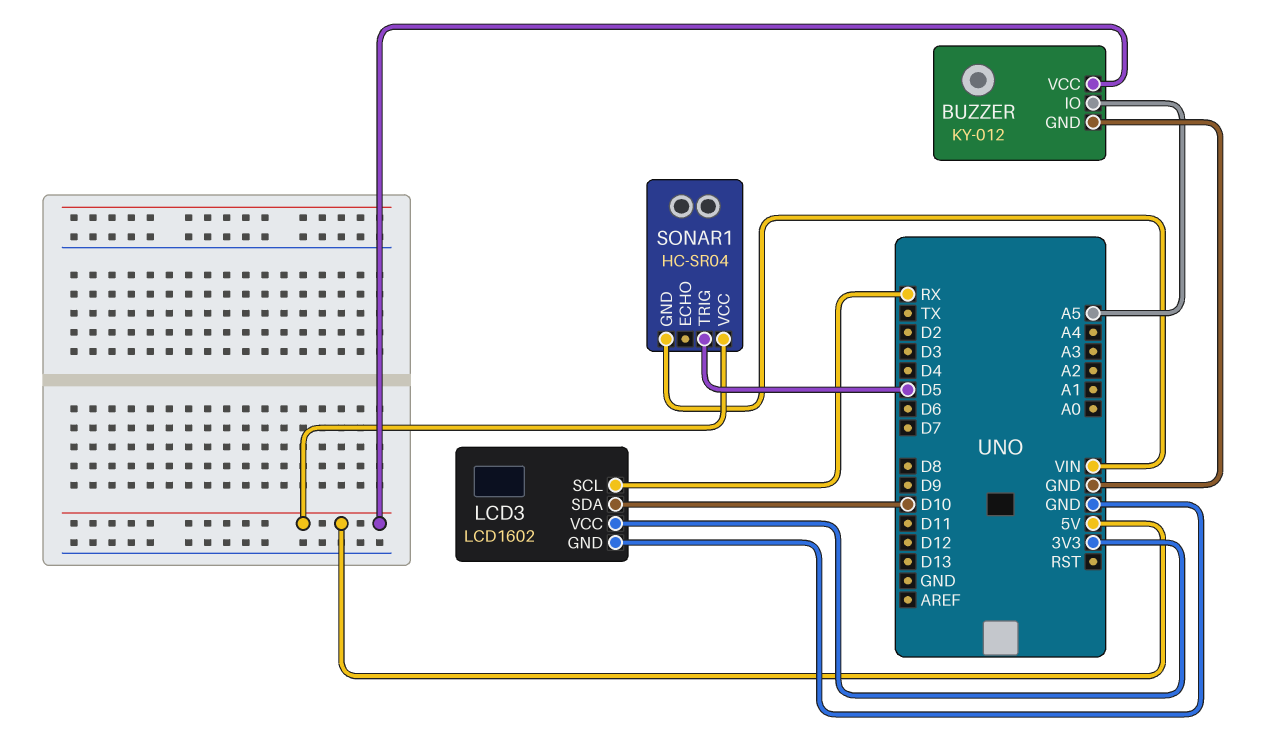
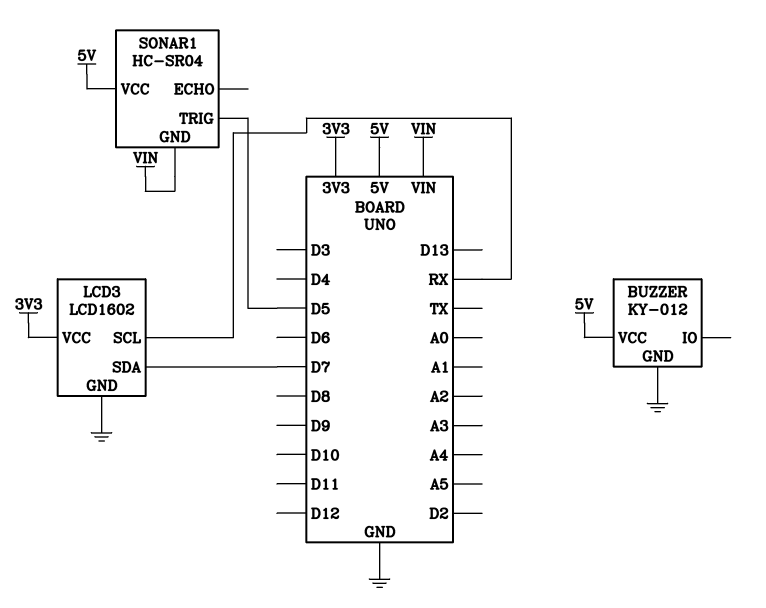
BUZZER pin IO: A5 -> none
LCD3 pin SDA: D10 -> D7

